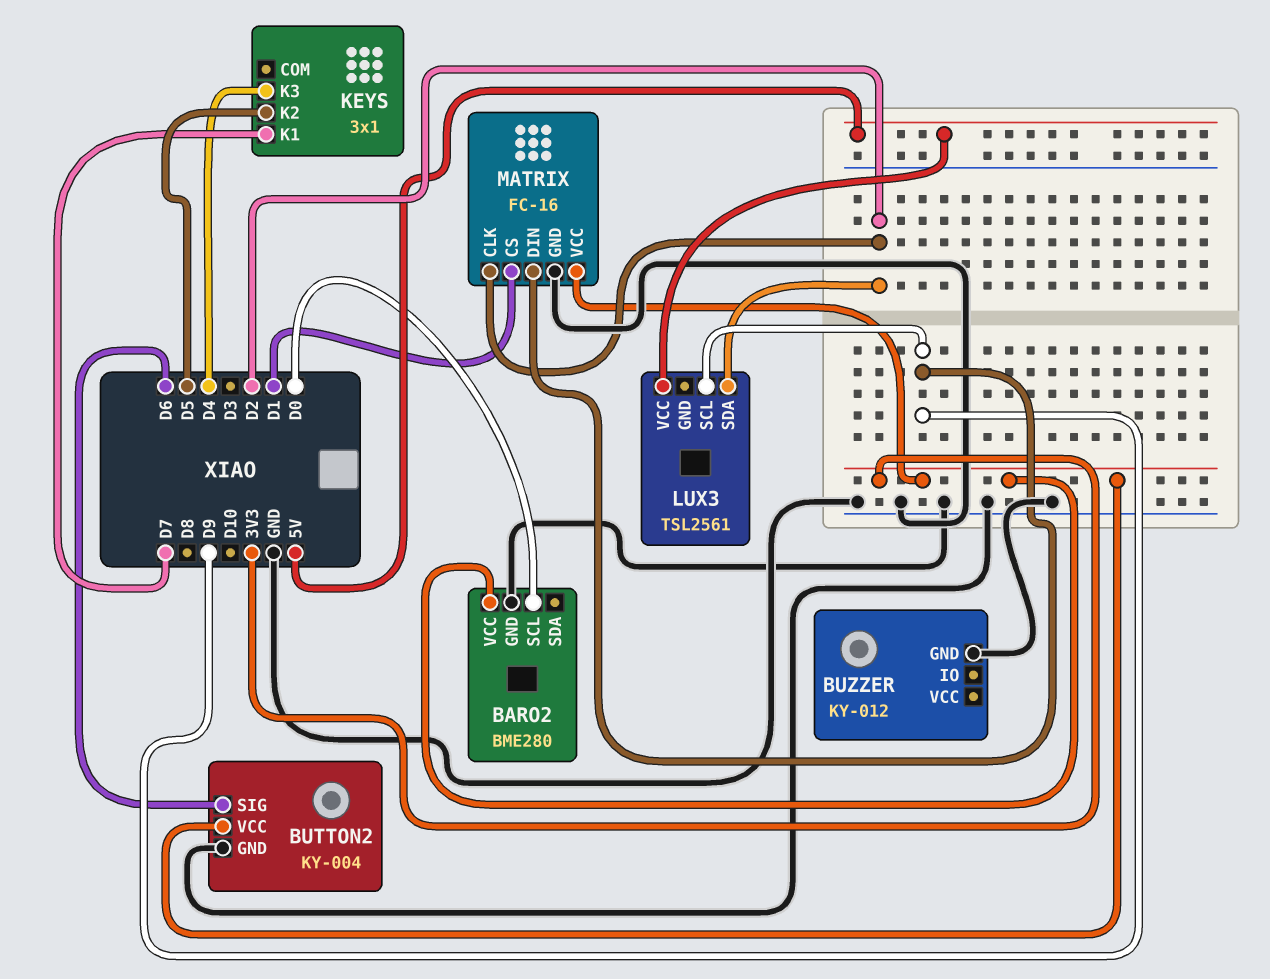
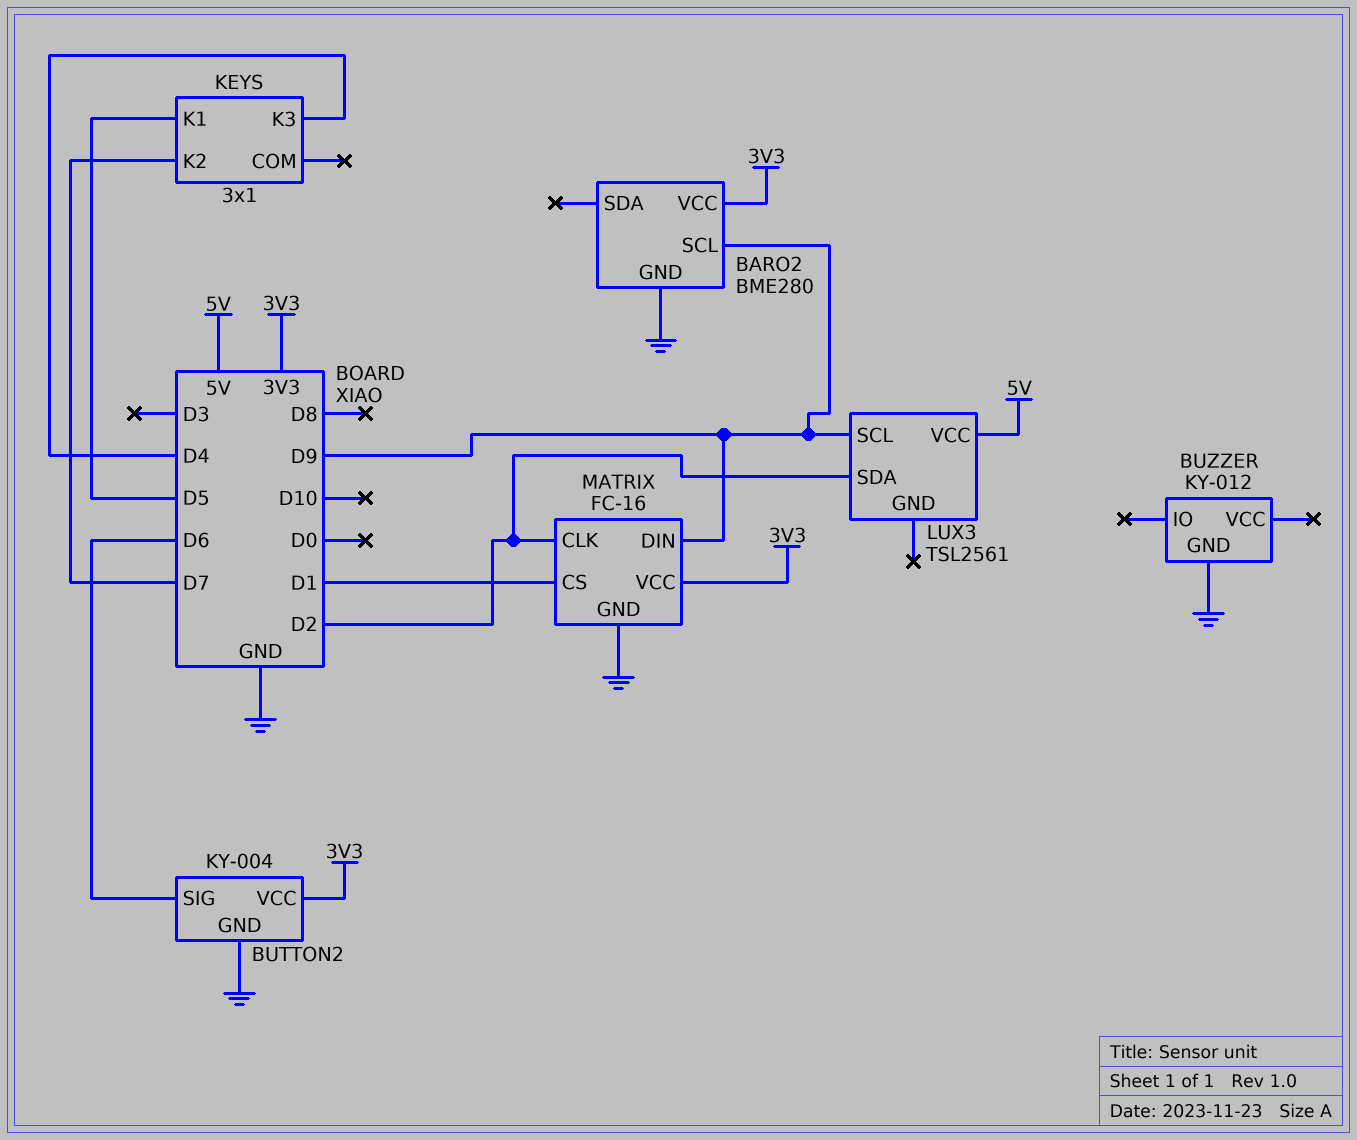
BARO2 pin SCL: D0 -> D9
KEYS pin K1: D7 -> D5
KEYS pin K2: D5 -> D7

